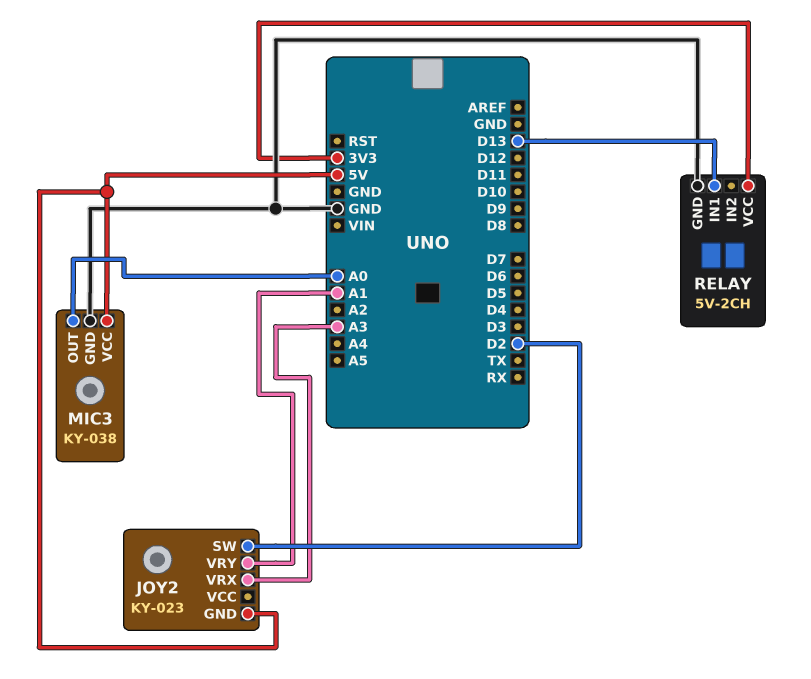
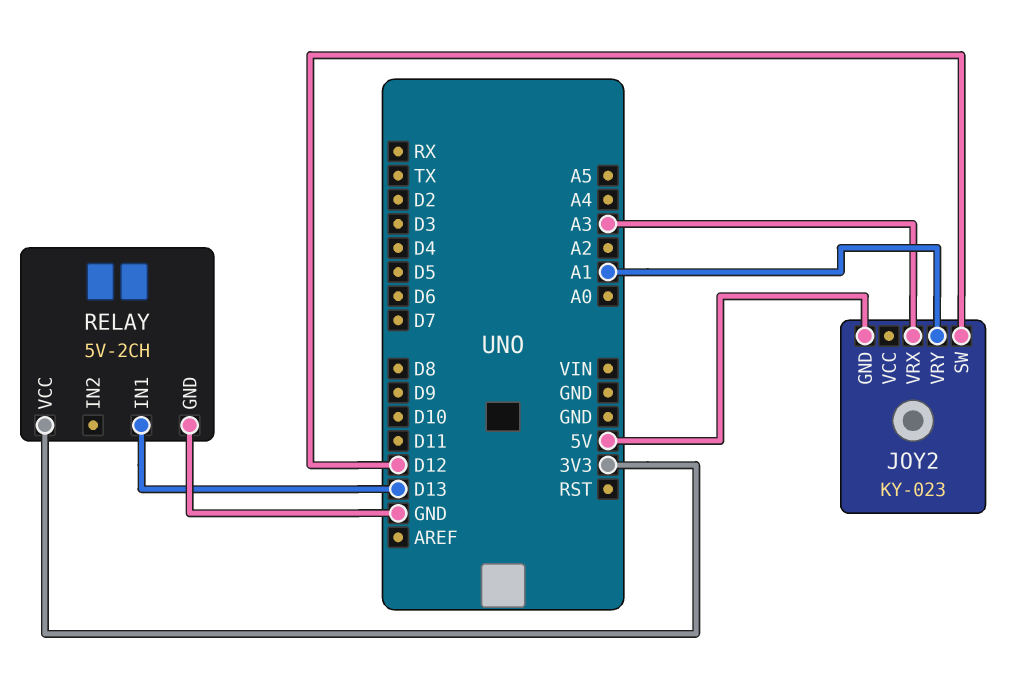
JOY2 pin SW: D2 -> D12
MIC3: KY-038 -> none
MIC3 pin GND: GND -> none
MIC3 pin OUT: A0 -> none
MIC3 pin VCC: 5V -> none

